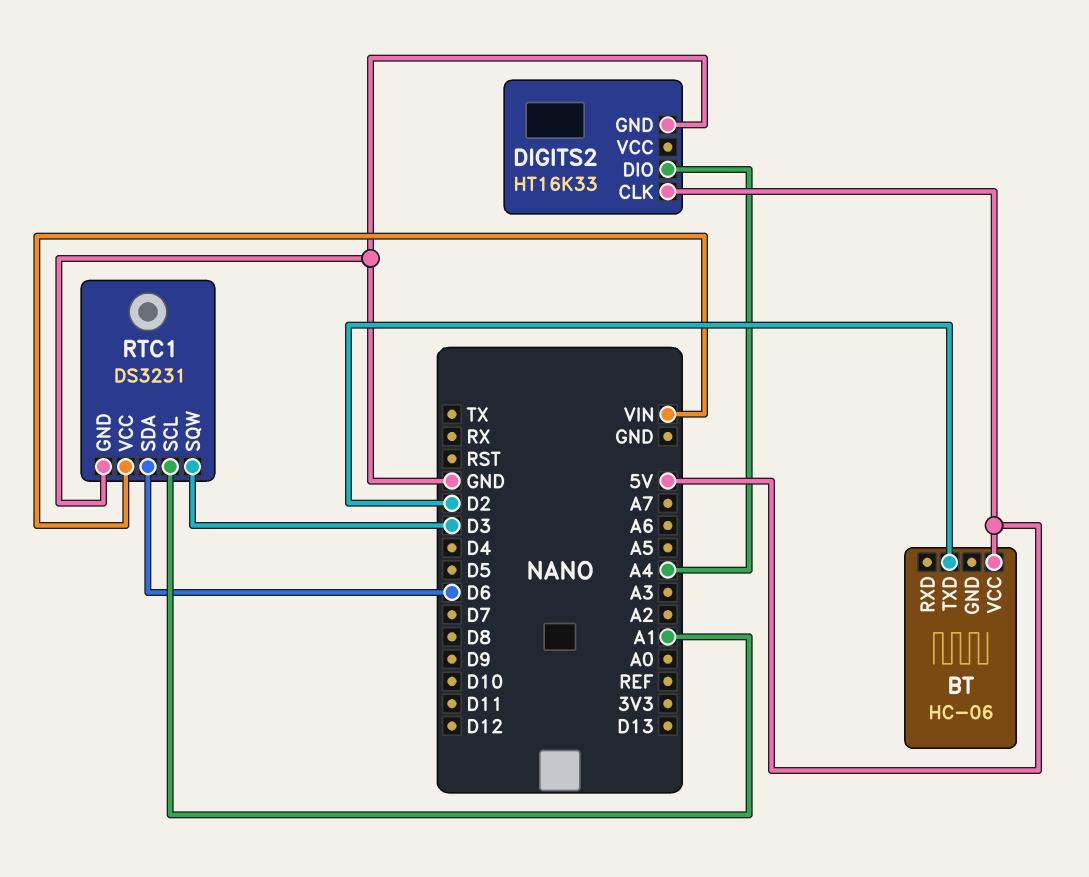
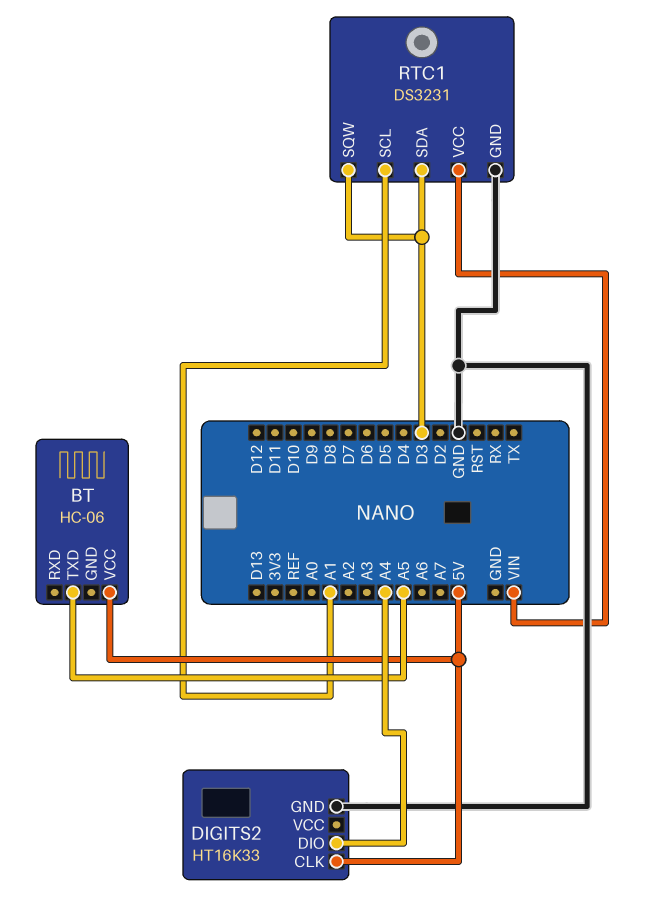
BT pin TXD: D2 -> A5
RTC1 pin SDA: D6 -> D3

